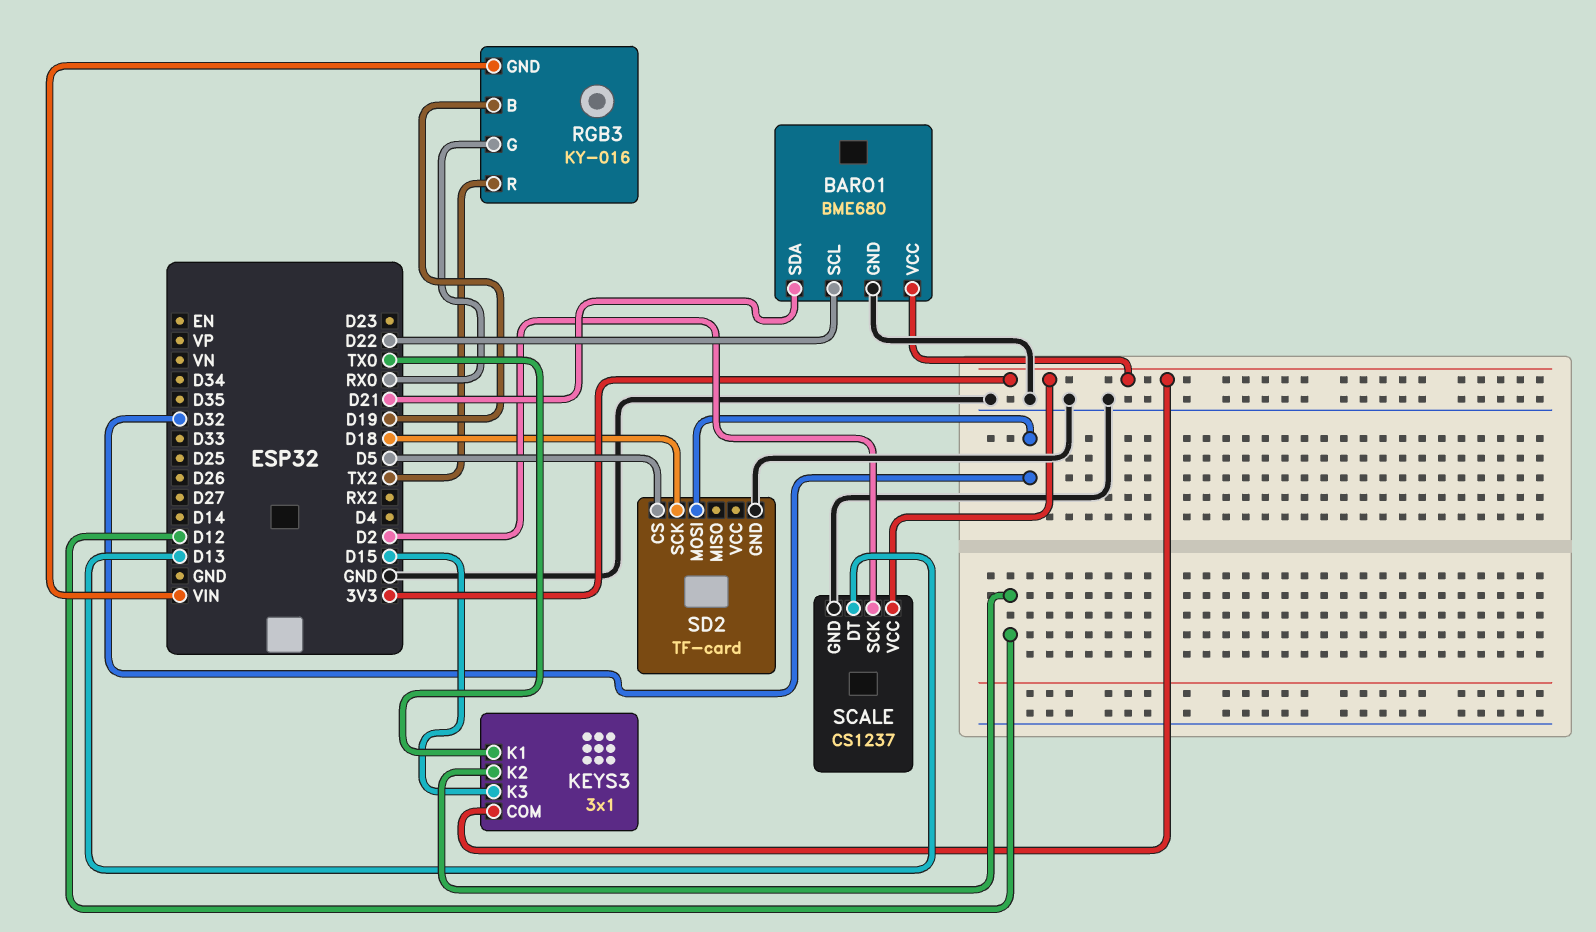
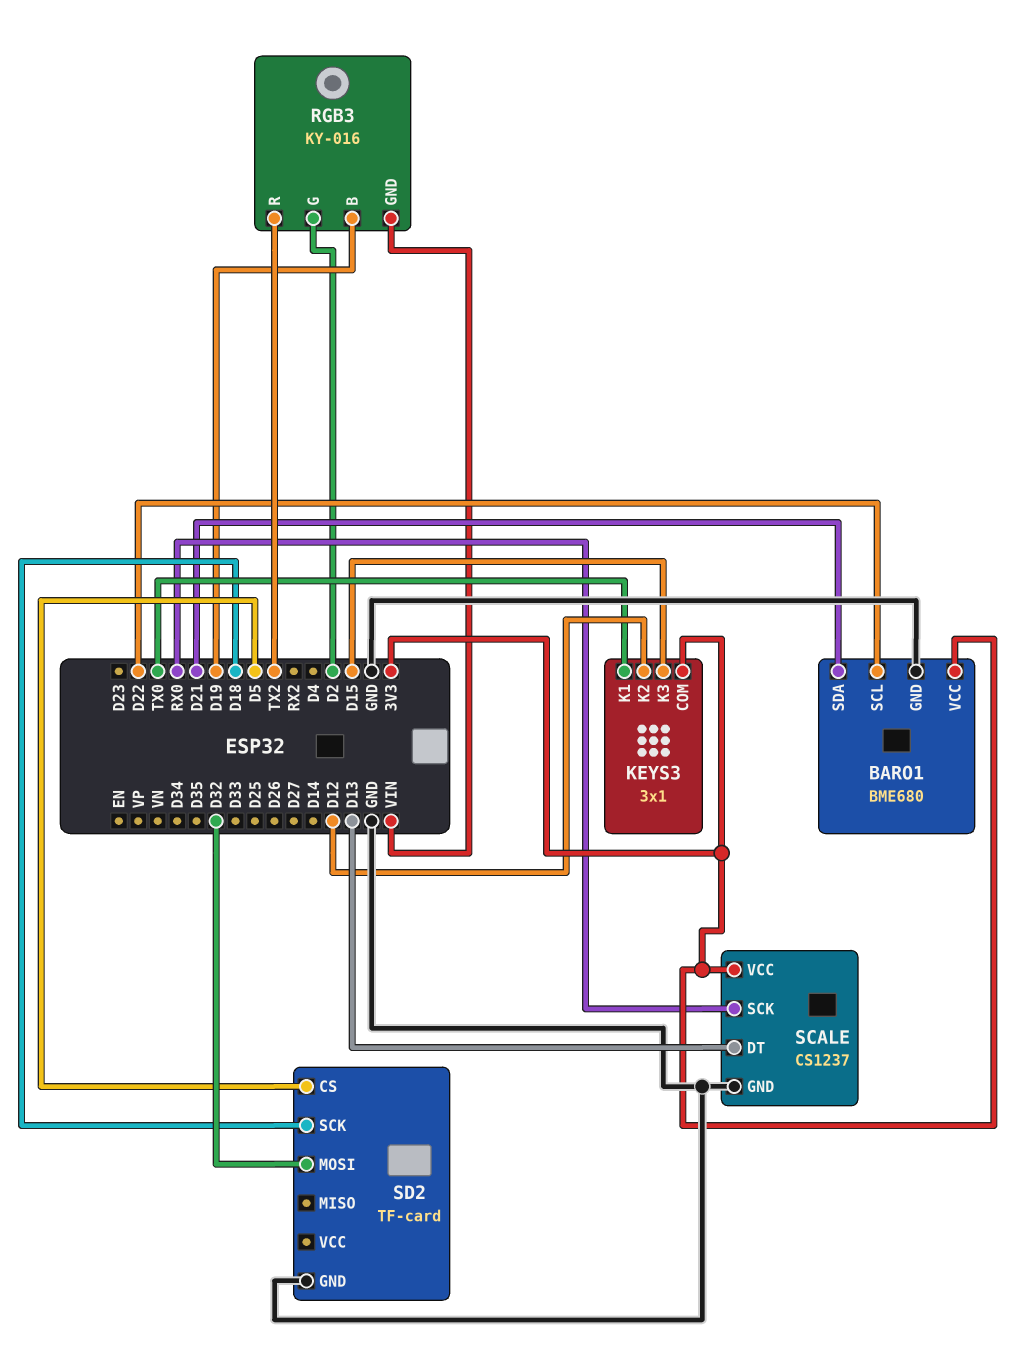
RGB3 pin G: RX0 -> D2
SCALE pin SCK: D2 -> RX0

